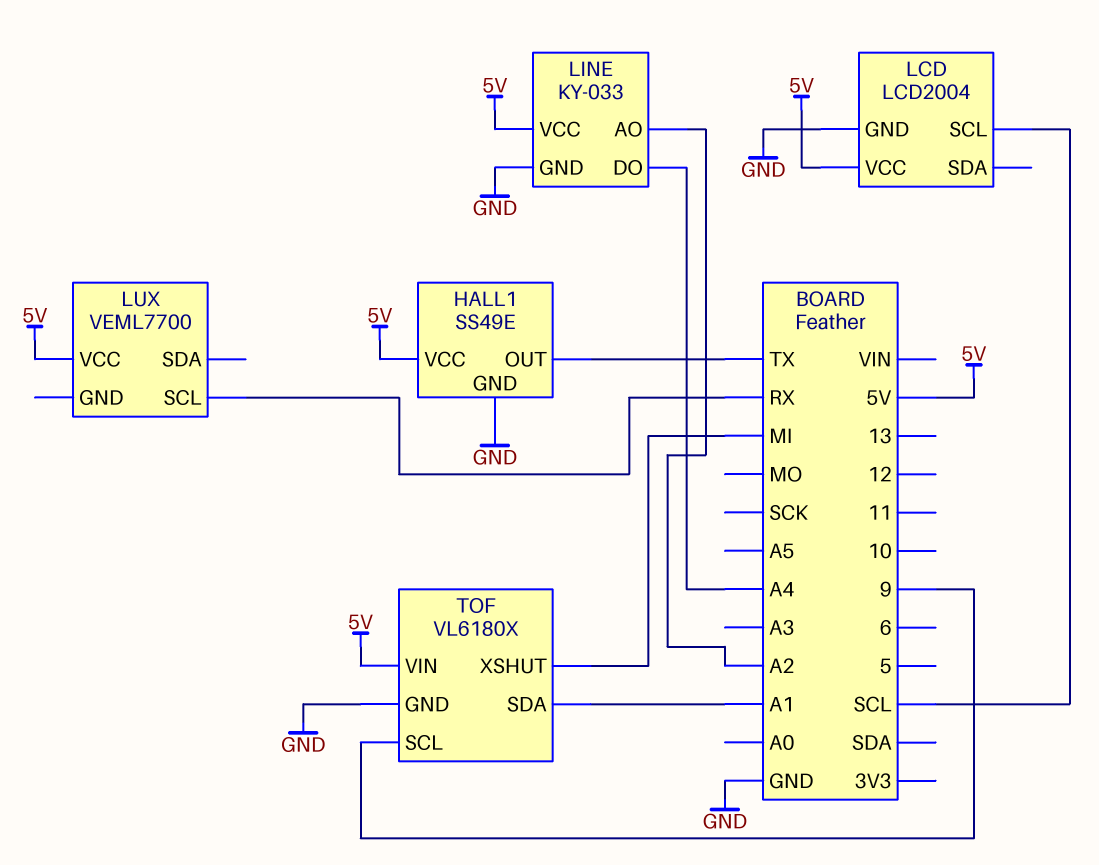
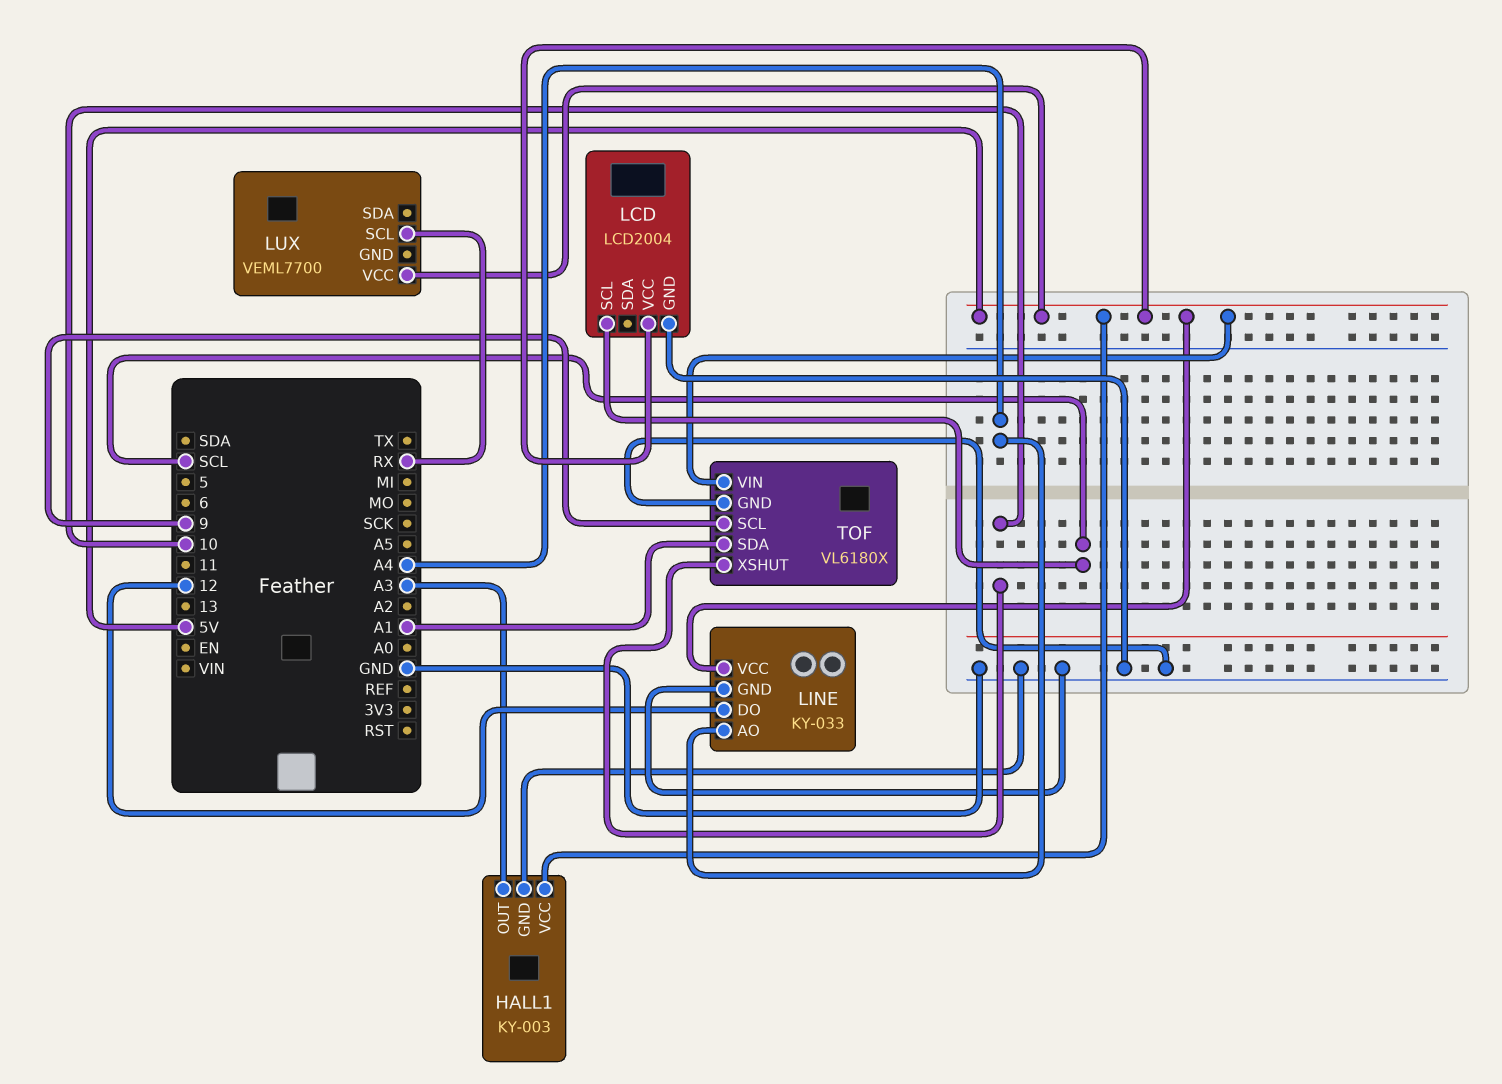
HALL1: SS49E -> KY-003
HALL1 pin OUT: TX -> A3
LINE pin AO: A2 -> A4
LINE pin DO: A4 -> 12
TOF pin XSHUT: MI -> 10

